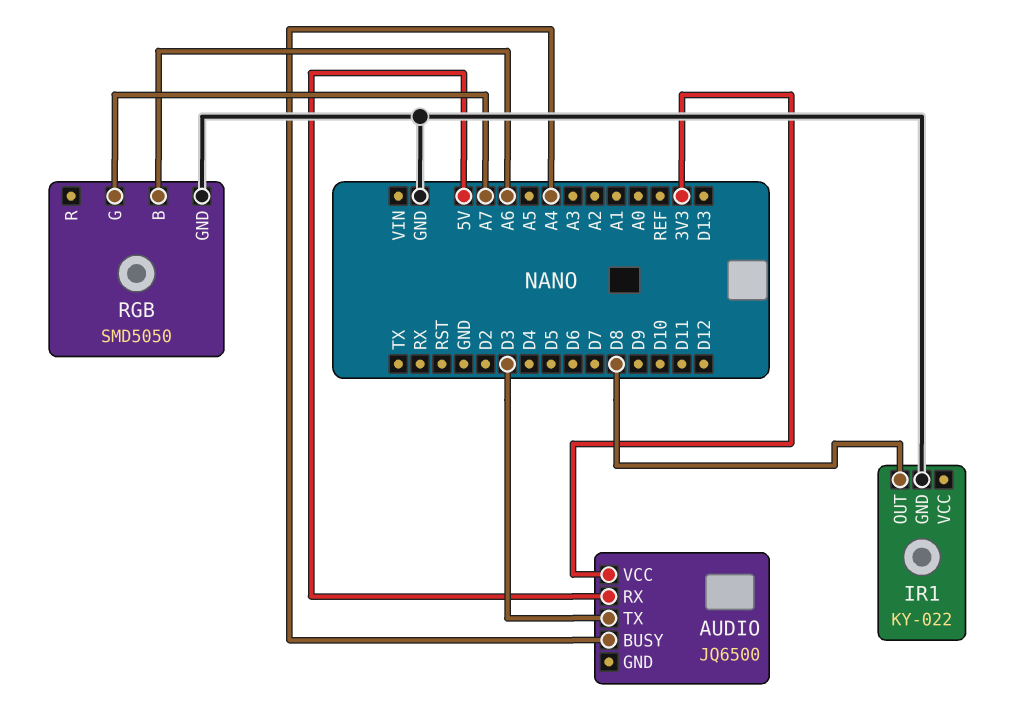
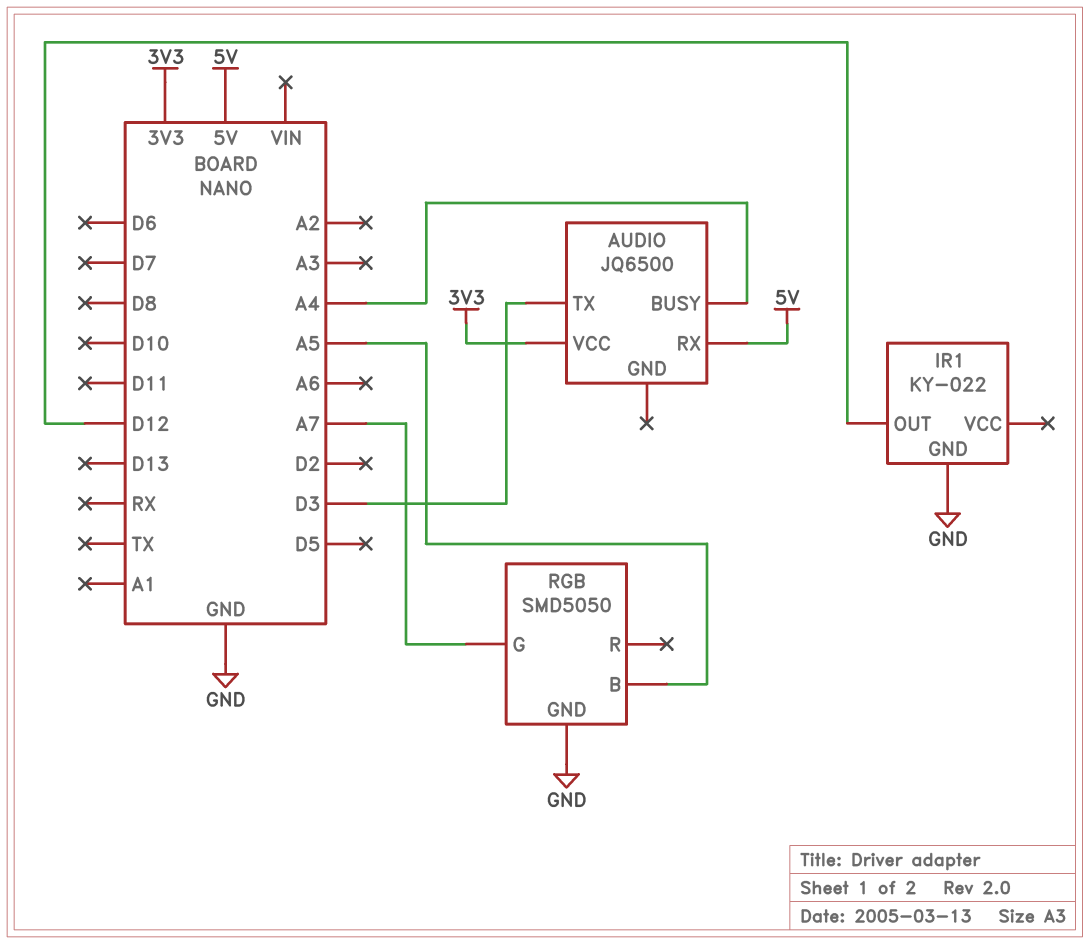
IR1 pin OUT: D8 -> D12
RGB pin B: A6 -> A5

